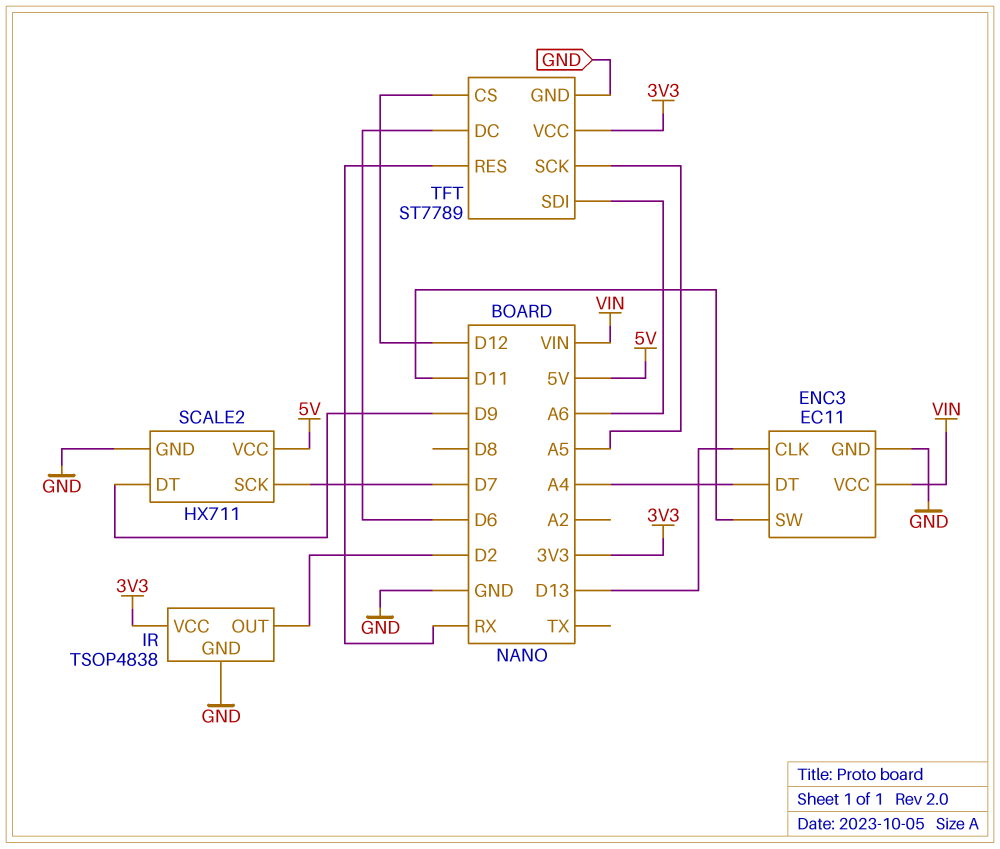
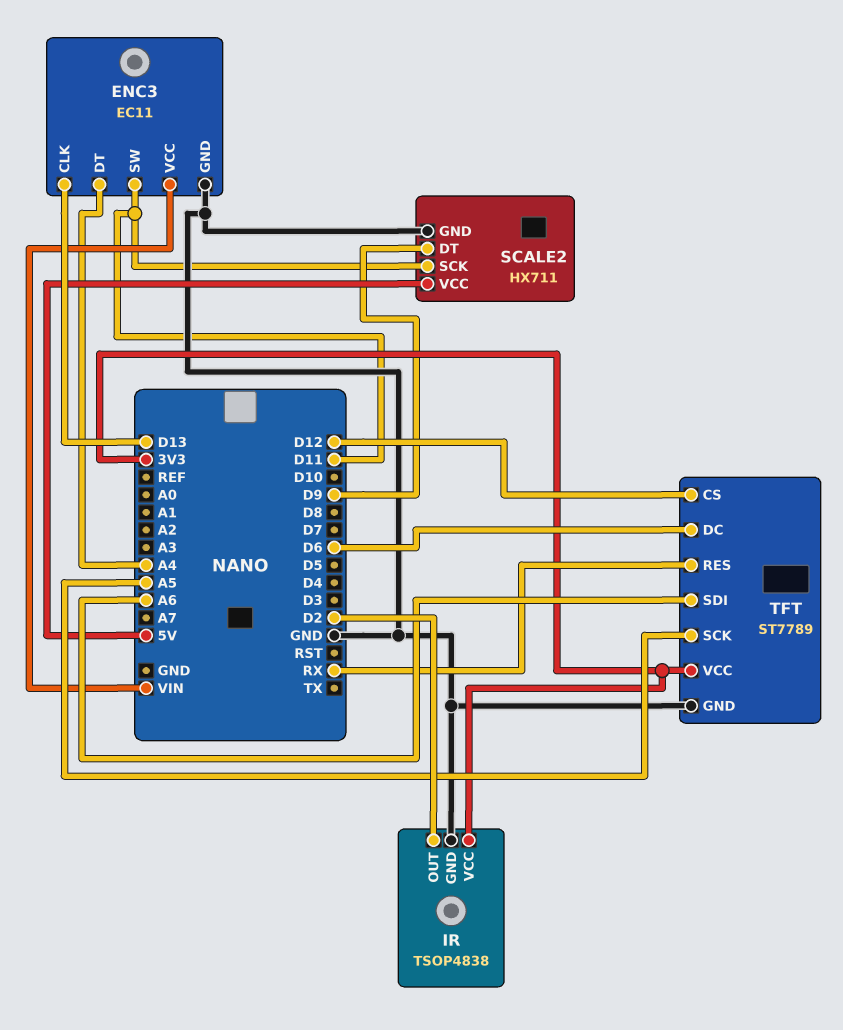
SCALE2 pin SCK: D7 -> D11

